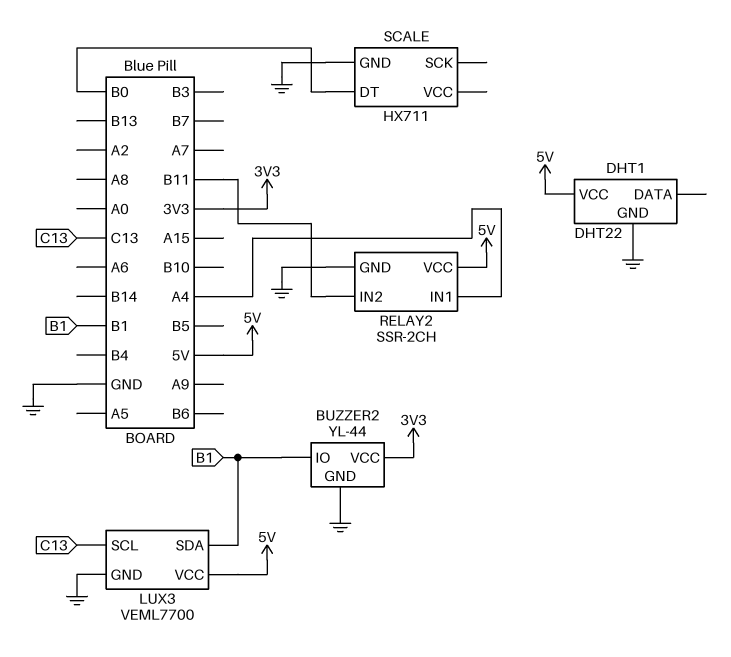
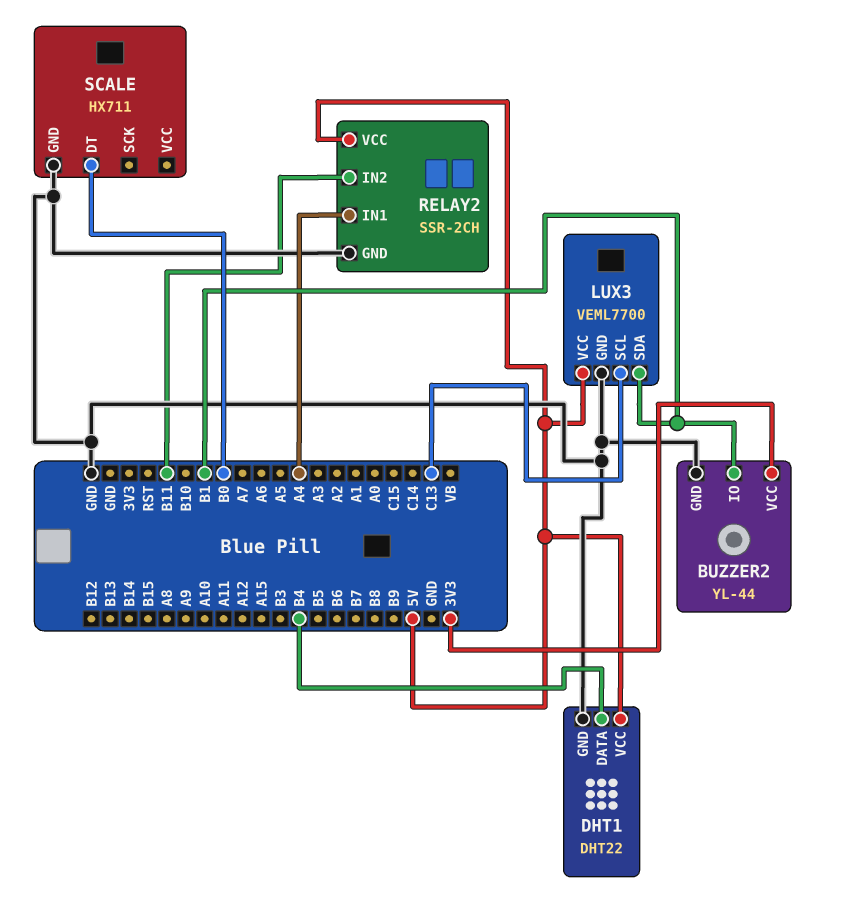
DHT1 pin DATA: none -> B4

